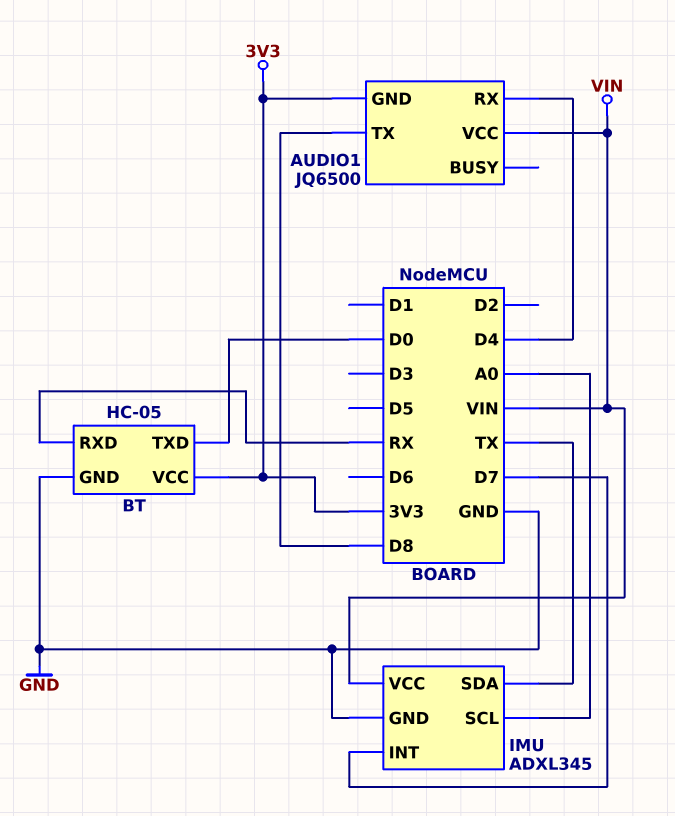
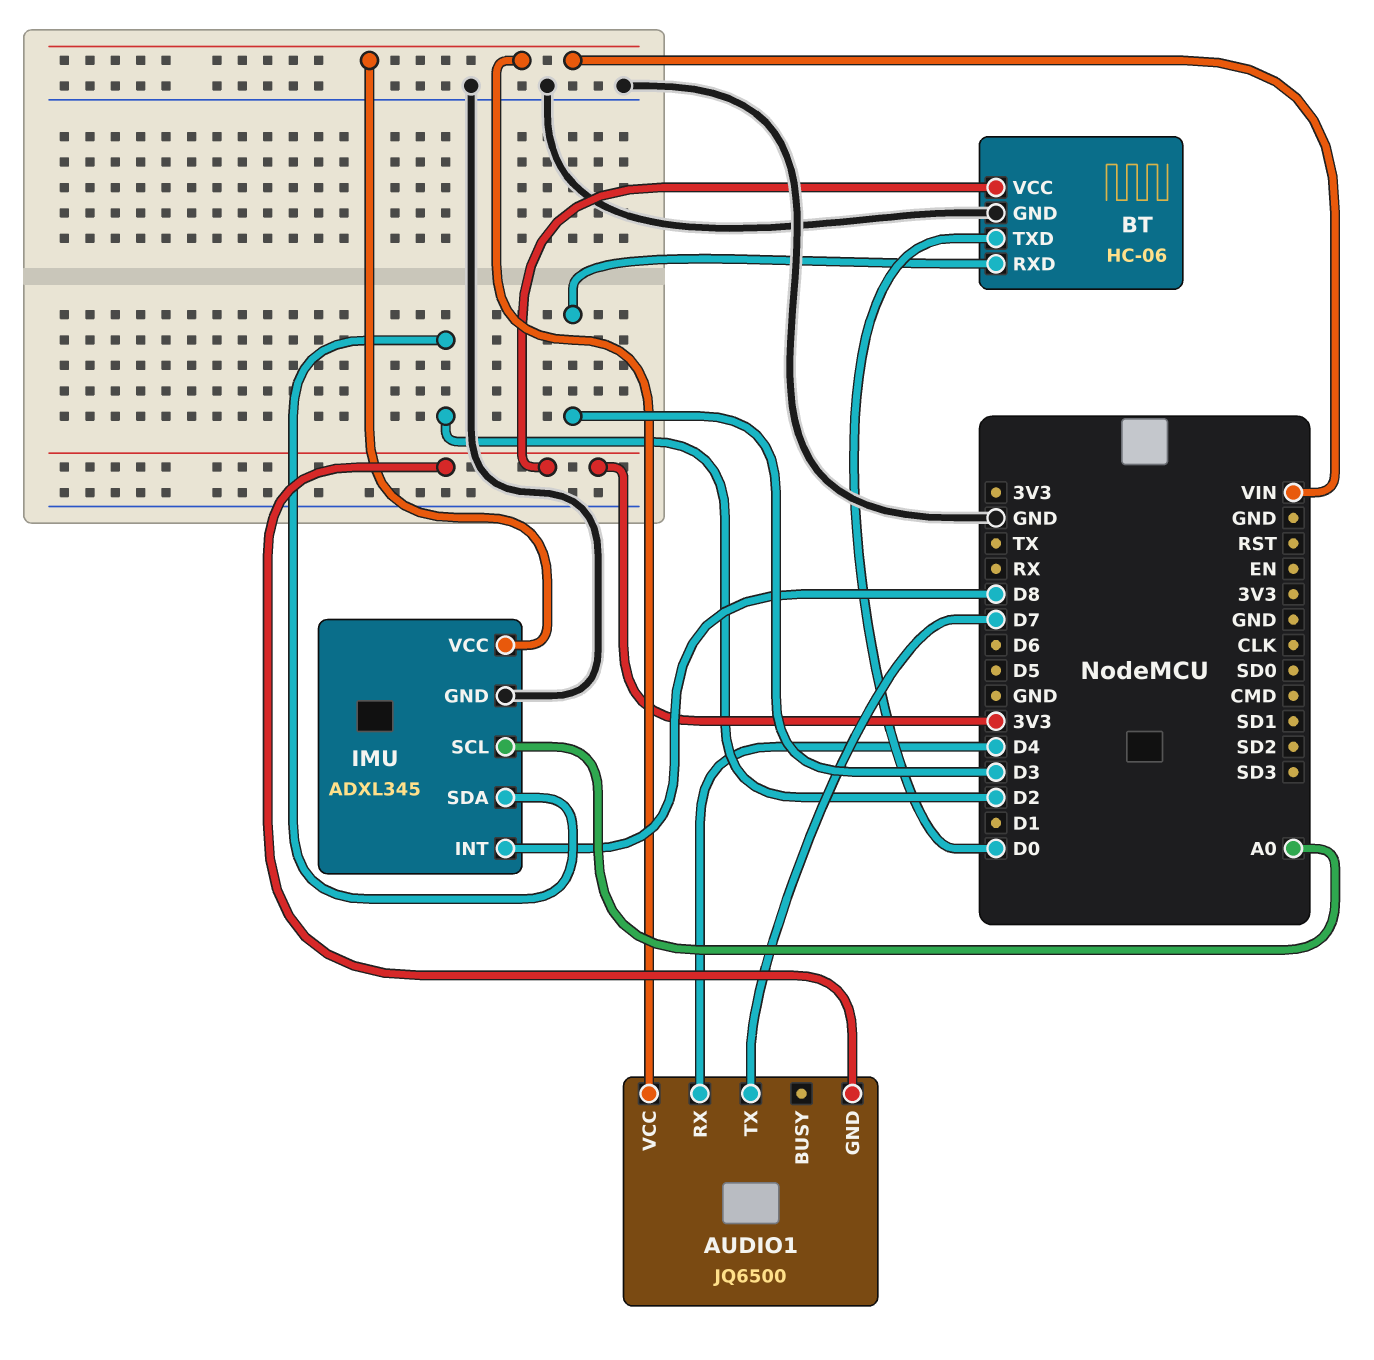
AUDIO1 pin TX: D8 -> D7
BT: HC-05 -> HC-06
BT pin RXD: RX -> D3
IMU pin INT: D7 -> D8
IMU pin SDA: TX -> D2

